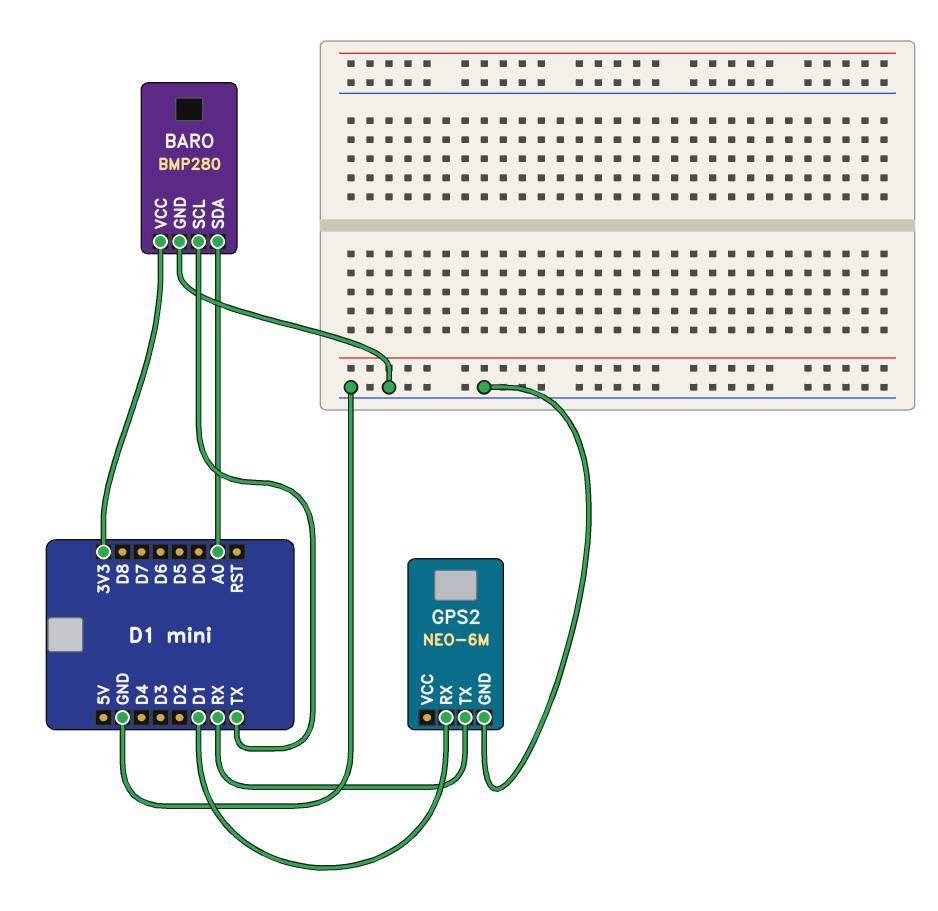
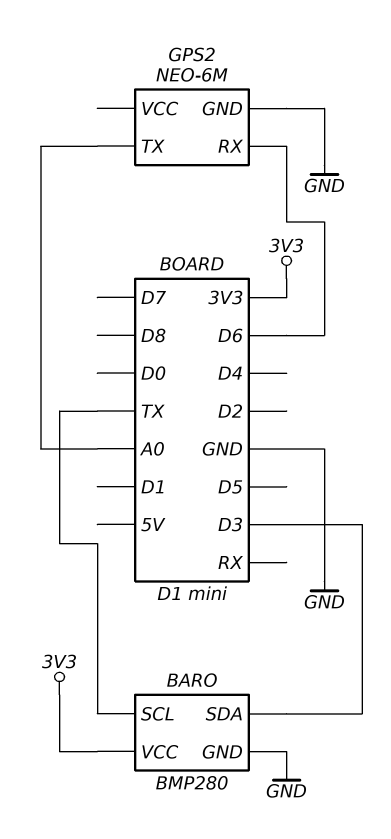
BARO pin SDA: A0 -> D3
GPS2 pin RX: D1 -> D6
GPS2 pin TX: RX -> A0

